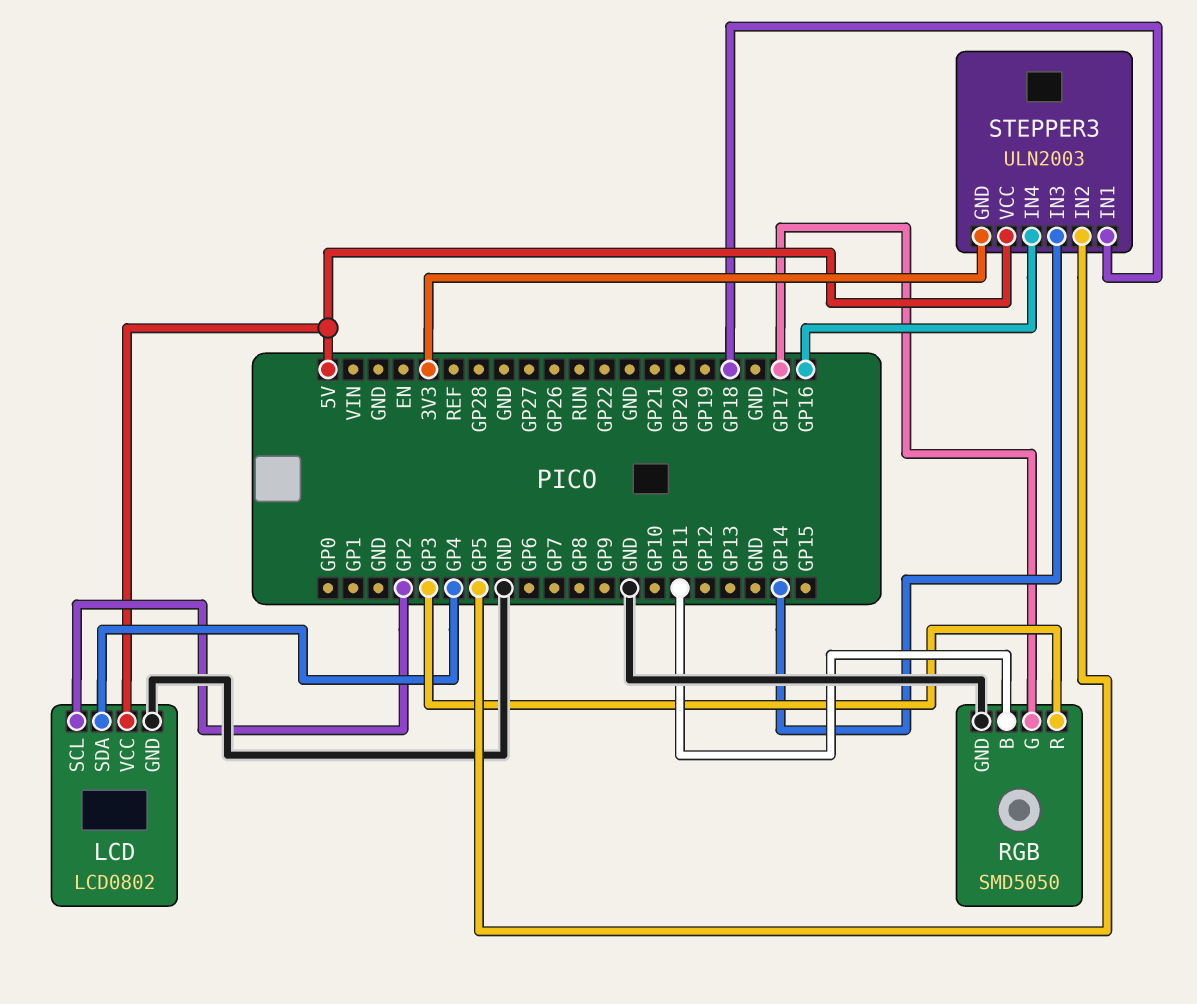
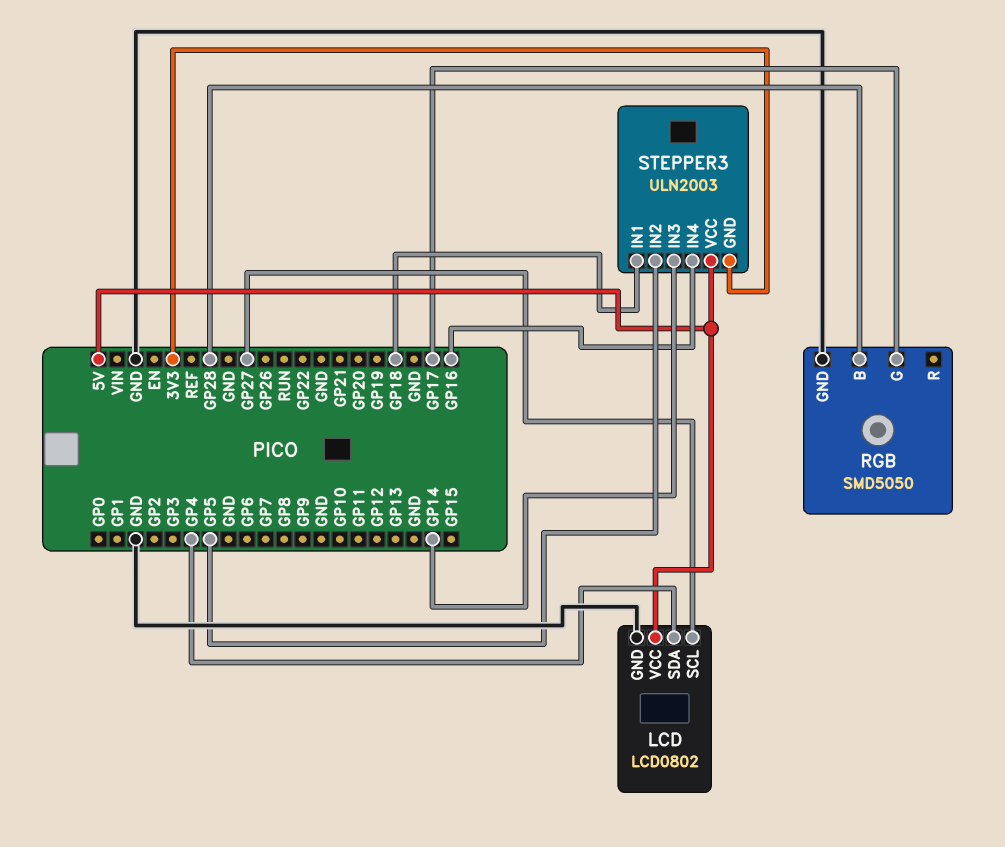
LCD pin SCL: GP2 -> GP27
RGB pin B: GP11 -> GP28
RGB pin R: GP3 -> none

